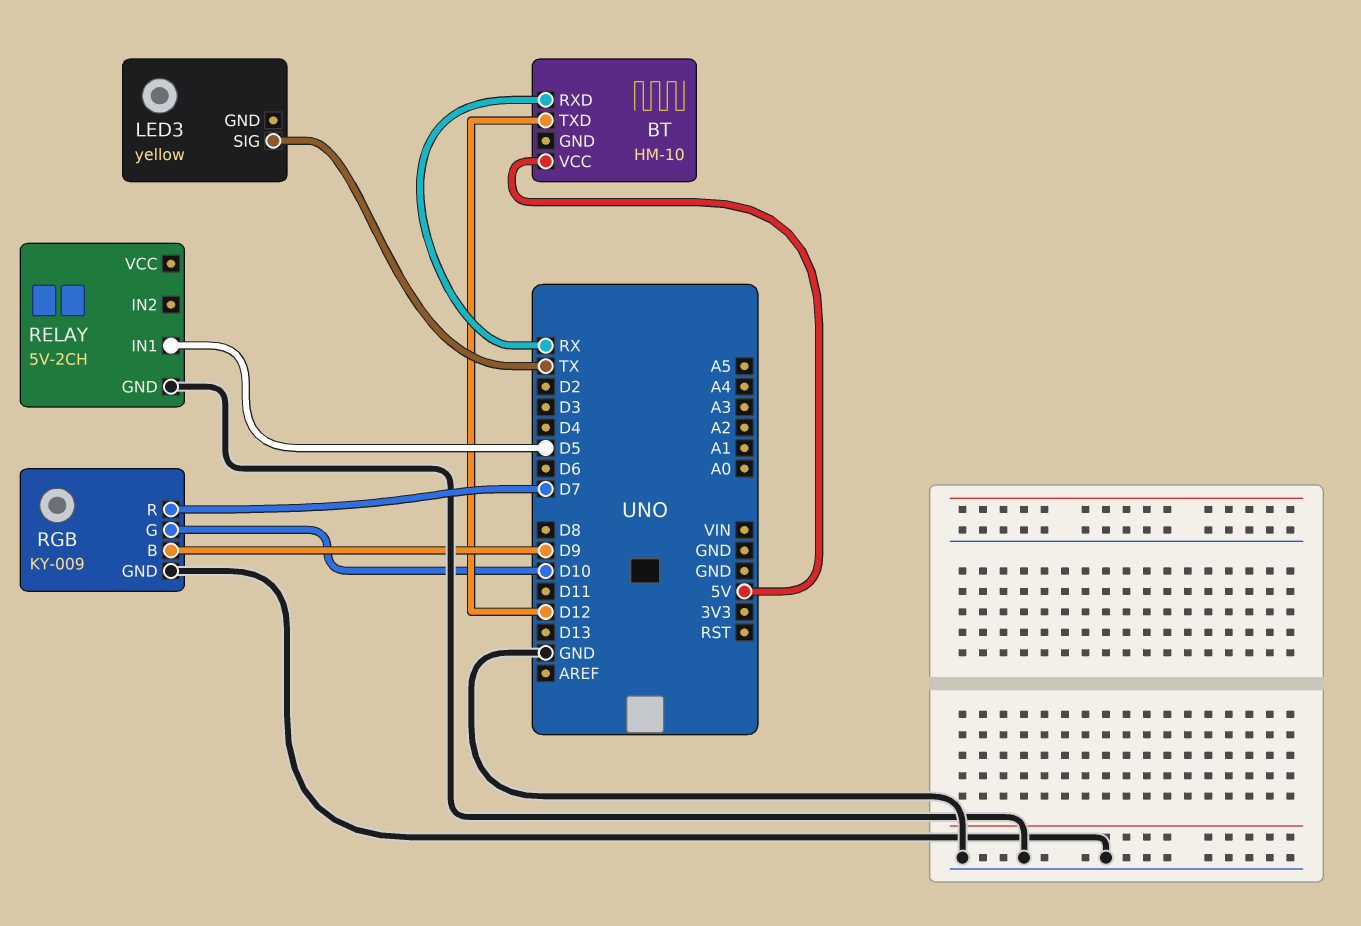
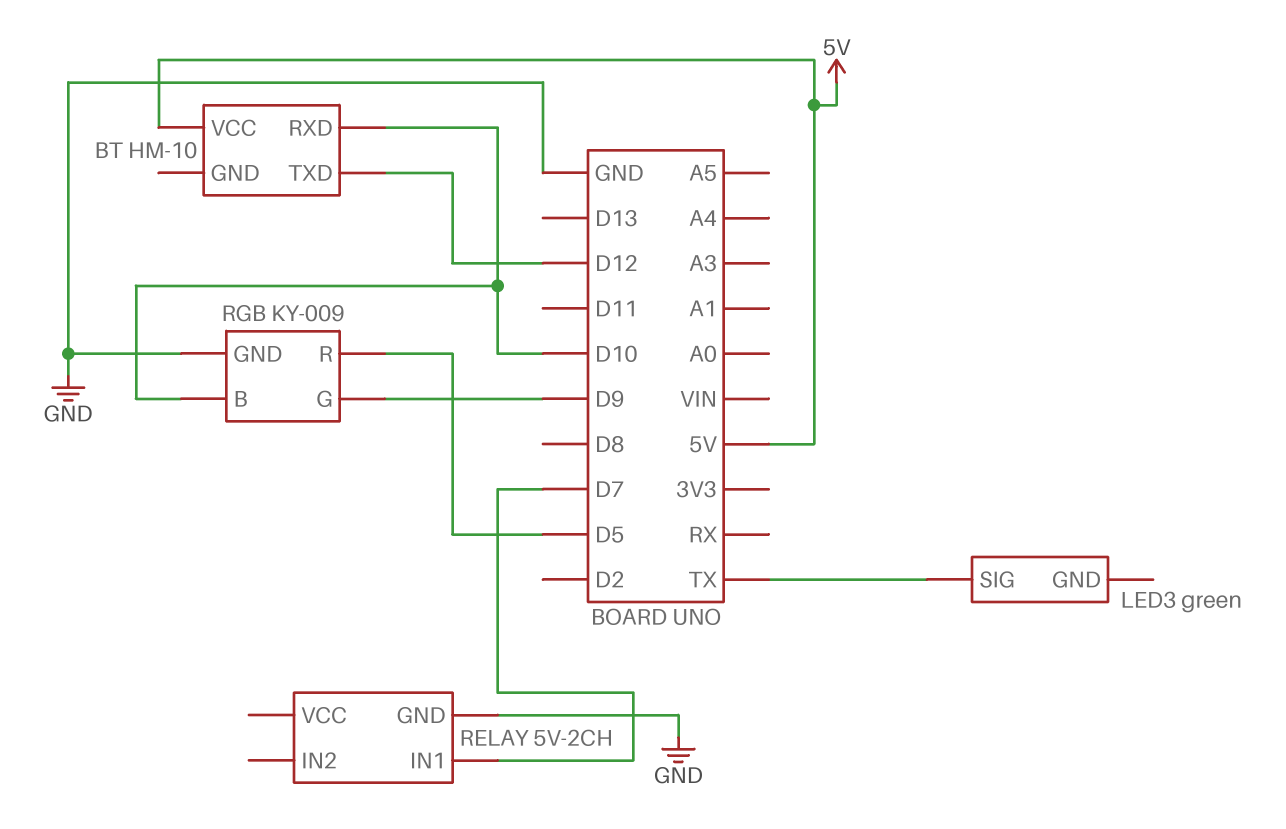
BT pin RXD: RX -> D10
LED3: yellow -> green
RELAY pin IN1: D5 -> D7
RGB pin B: D9 -> D10
RGB pin G: D10 -> D9
RGB pin R: D7 -> D5

